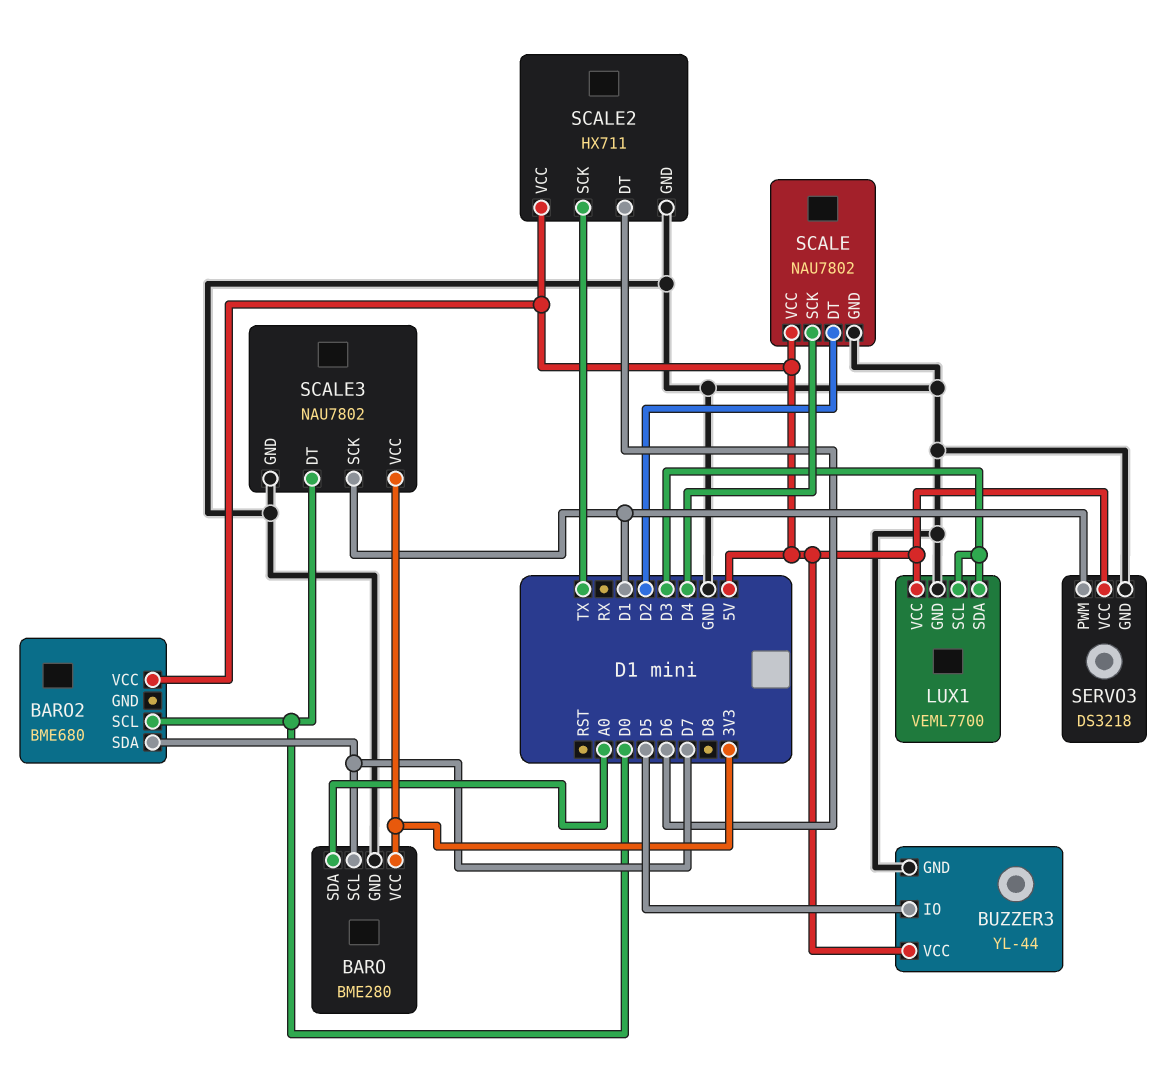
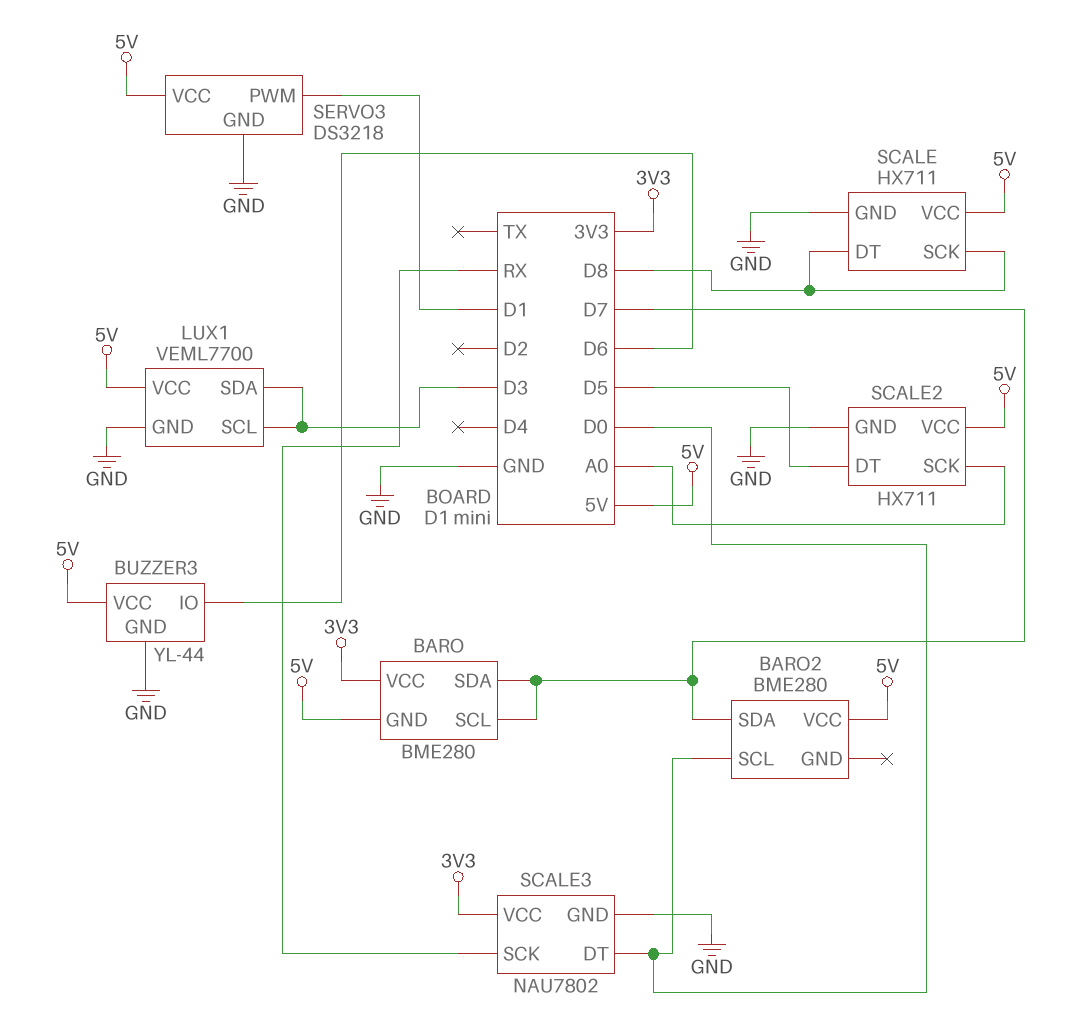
BARO pin GND: GND -> 5V
BARO pin SDA: A0 -> D7
BARO2: BME680 -> BME280
BUZZER3 pin IO: D5 -> D6
SCALE: NAU7802 -> HX711
SCALE pin DT: D2 -> D8
SCALE pin SCK: D4 -> D8
SCALE2 pin DT: D6 -> D5
SCALE2 pin SCK: TX -> A0
SCALE3 pin SCK: D1 -> RX

